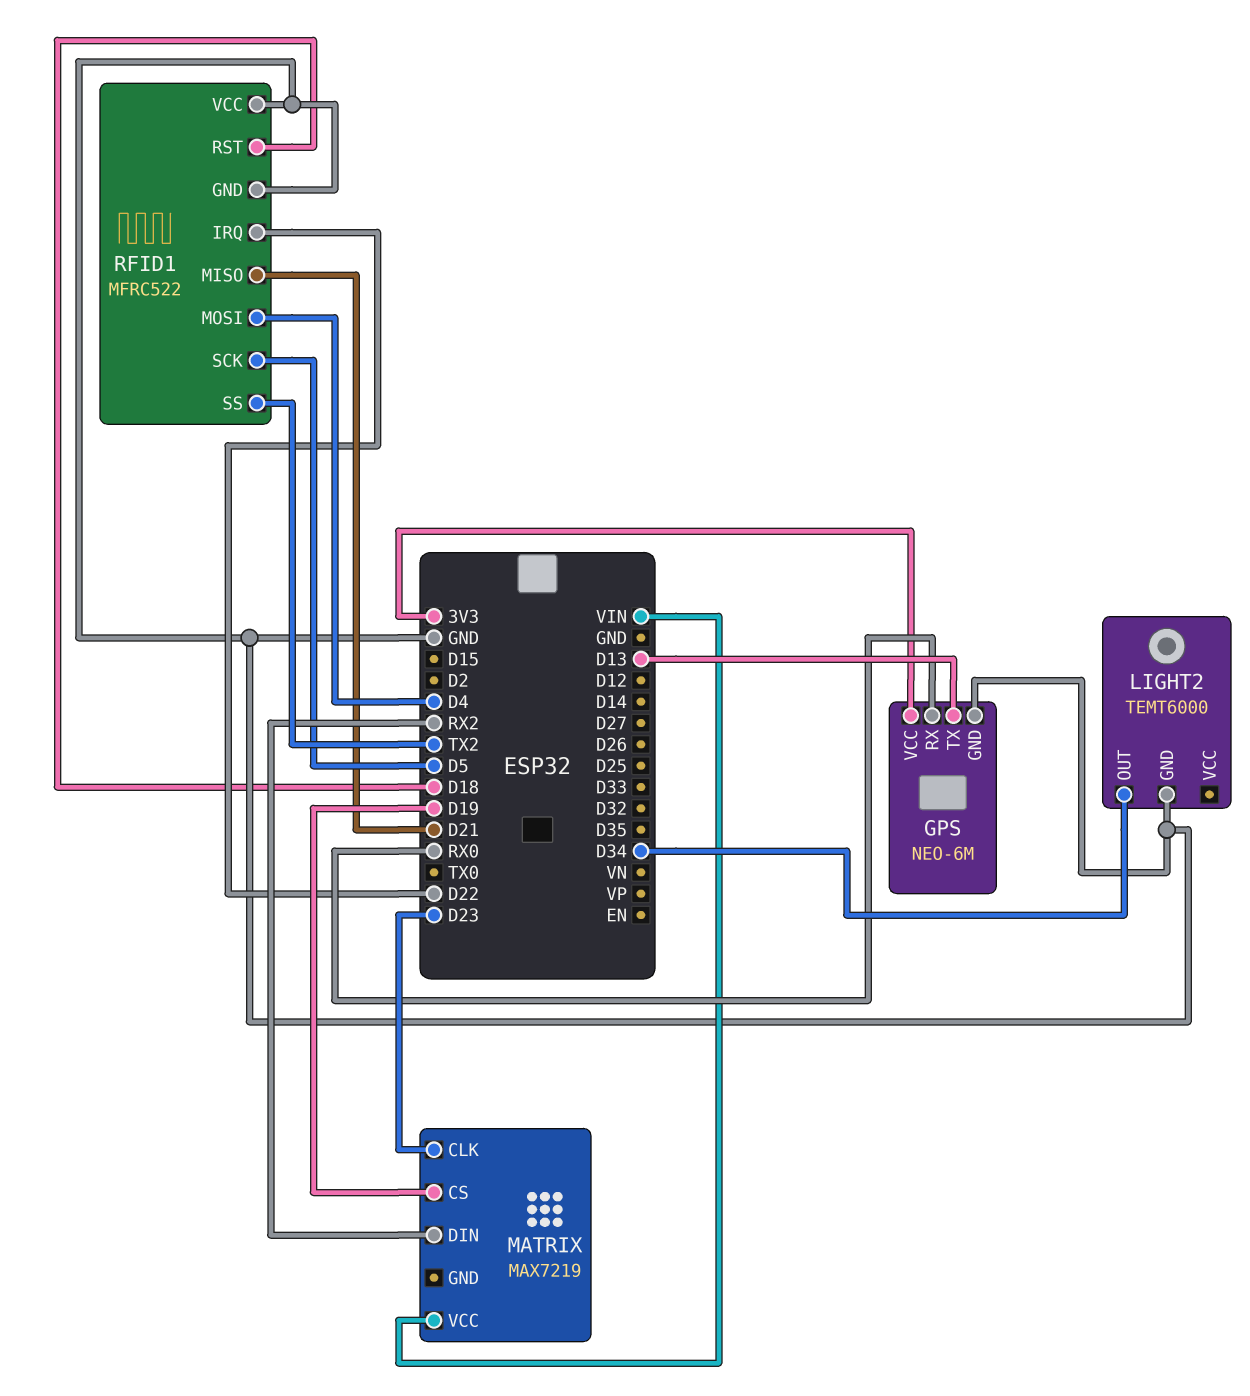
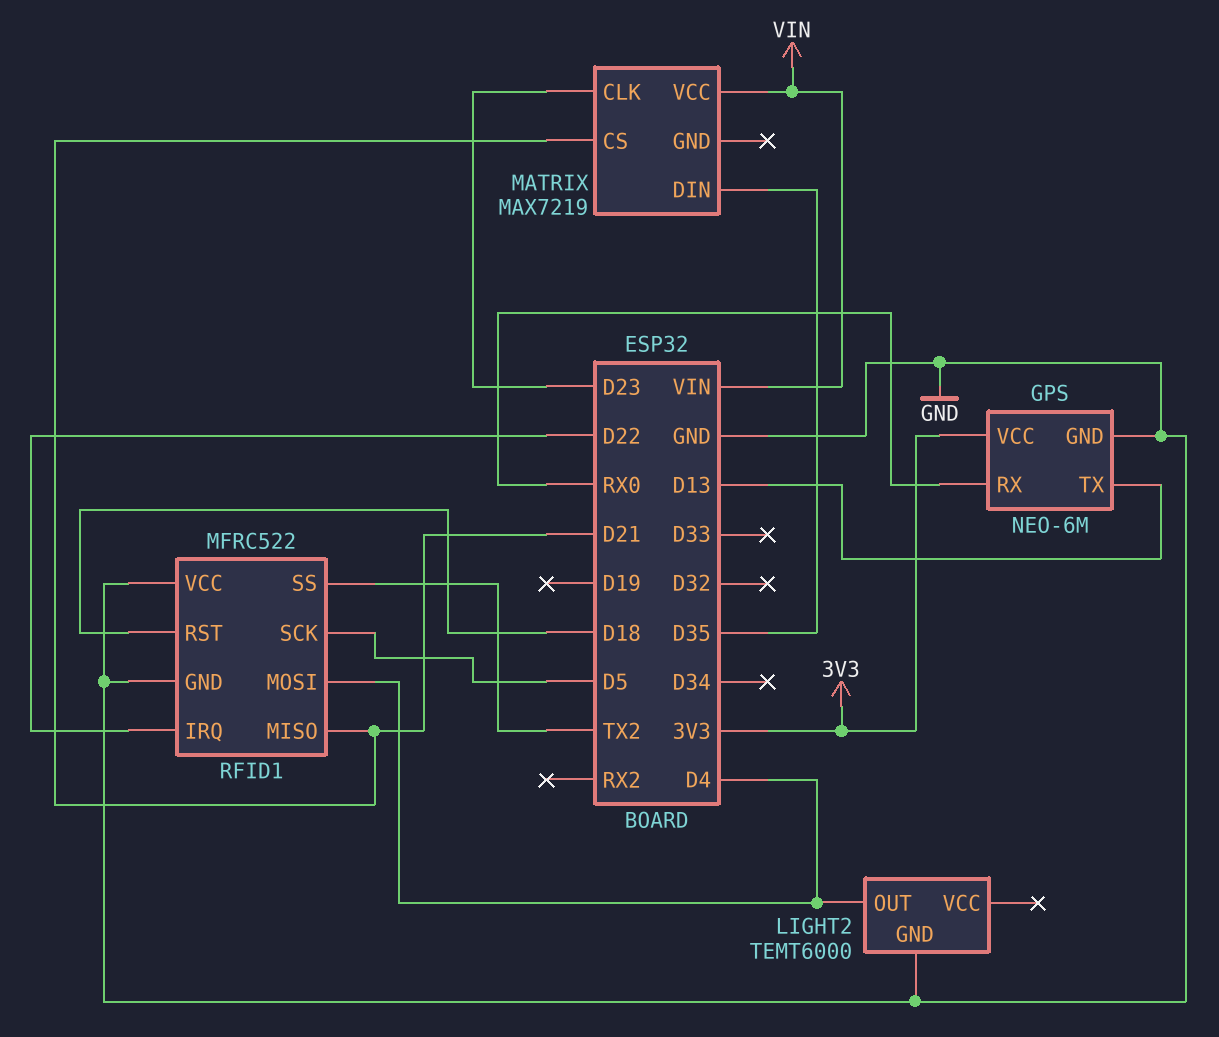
LIGHT2 pin OUT: D34 -> D4
MATRIX pin CS: D19 -> D21
MATRIX pin DIN: RX2 -> D35

